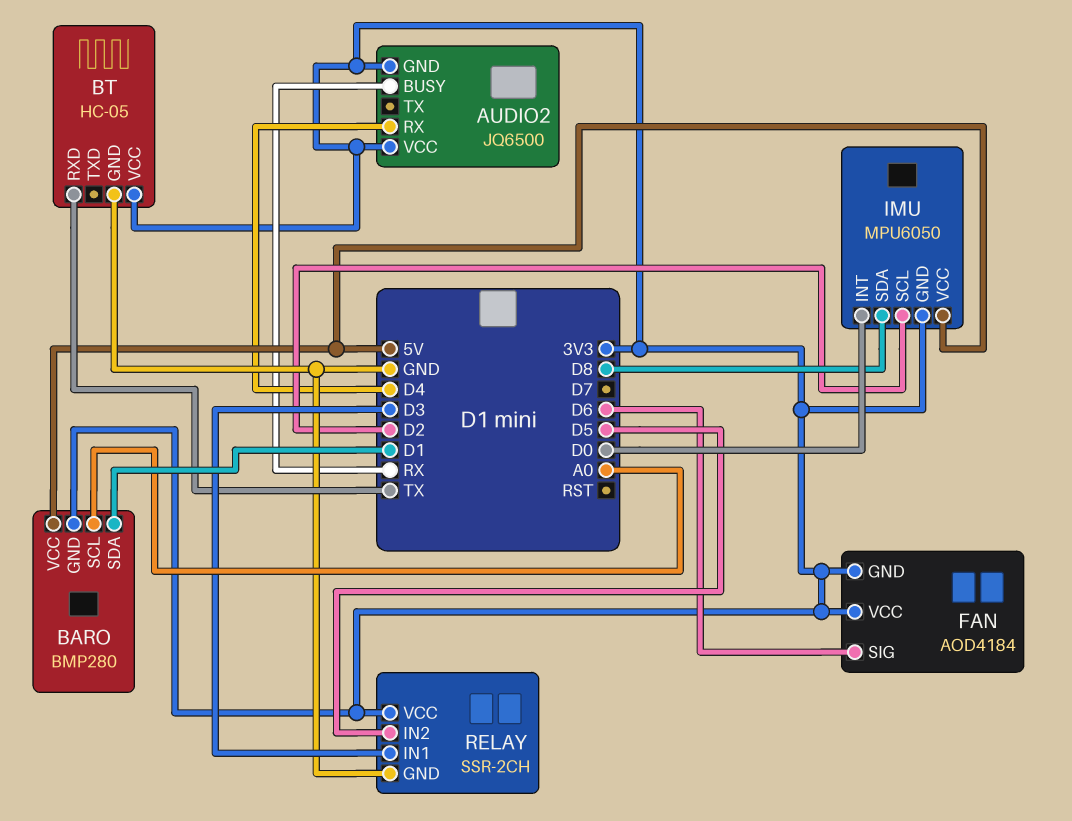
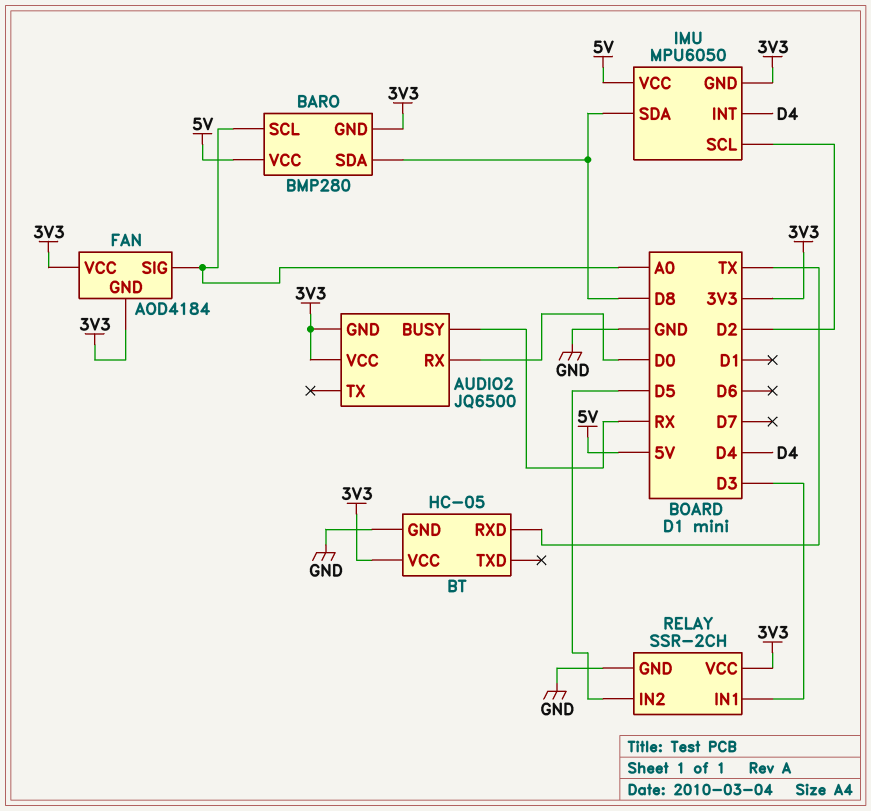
AUDIO2 pin RX: D4 -> D0
BARO pin SDA: D1 -> D8
FAN pin SIG: D6 -> A0
IMU pin INT: D0 -> D4

